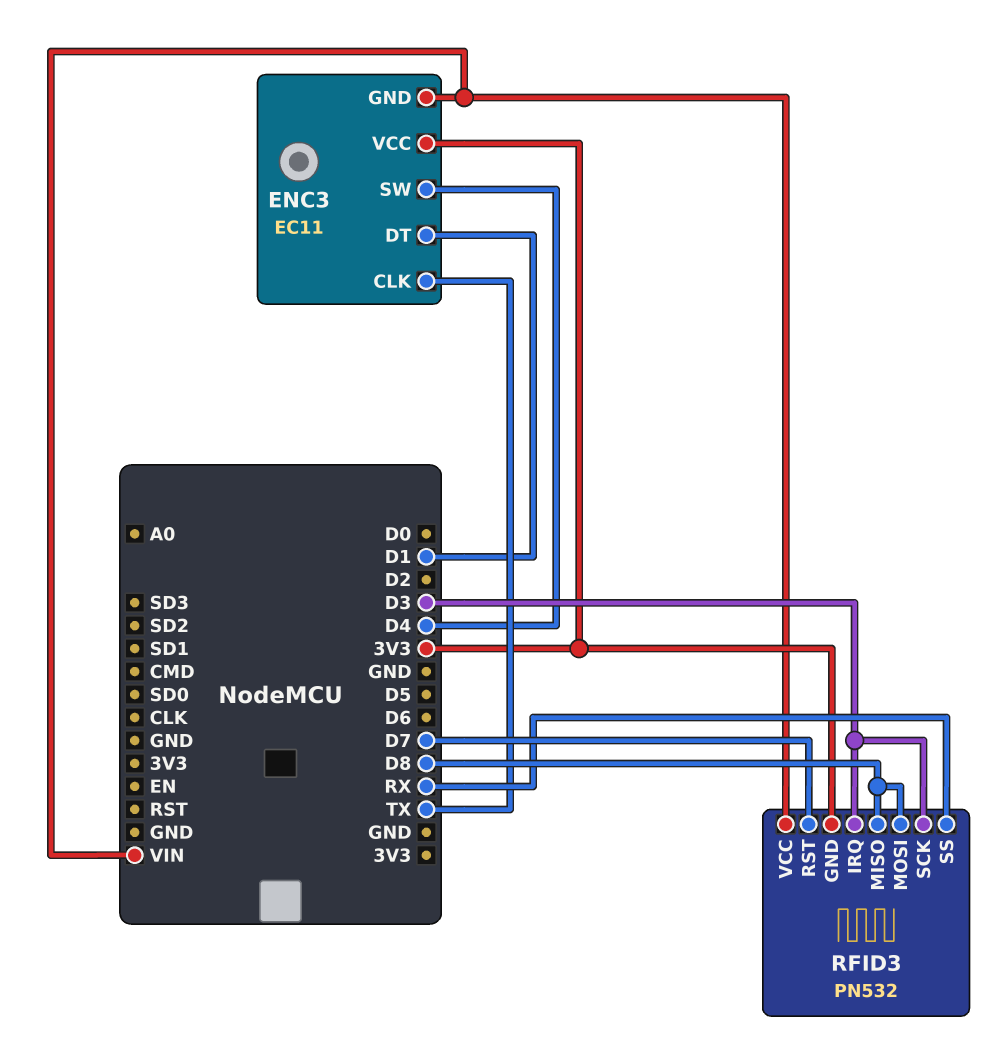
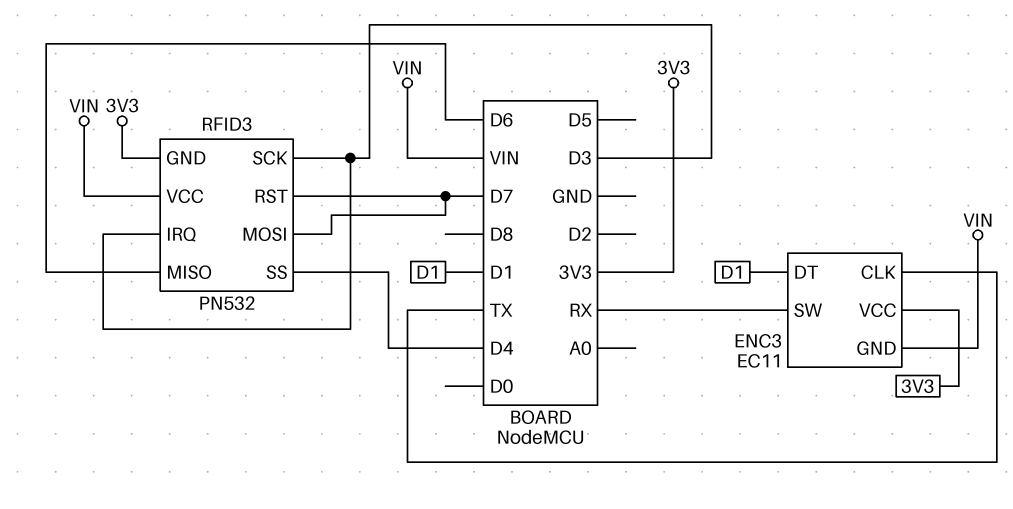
ENC3 pin SW: D4 -> RX
RFID3 pin MISO: D8 -> D6
RFID3 pin MOSI: D8 -> D7
RFID3 pin SS: RX -> D4

